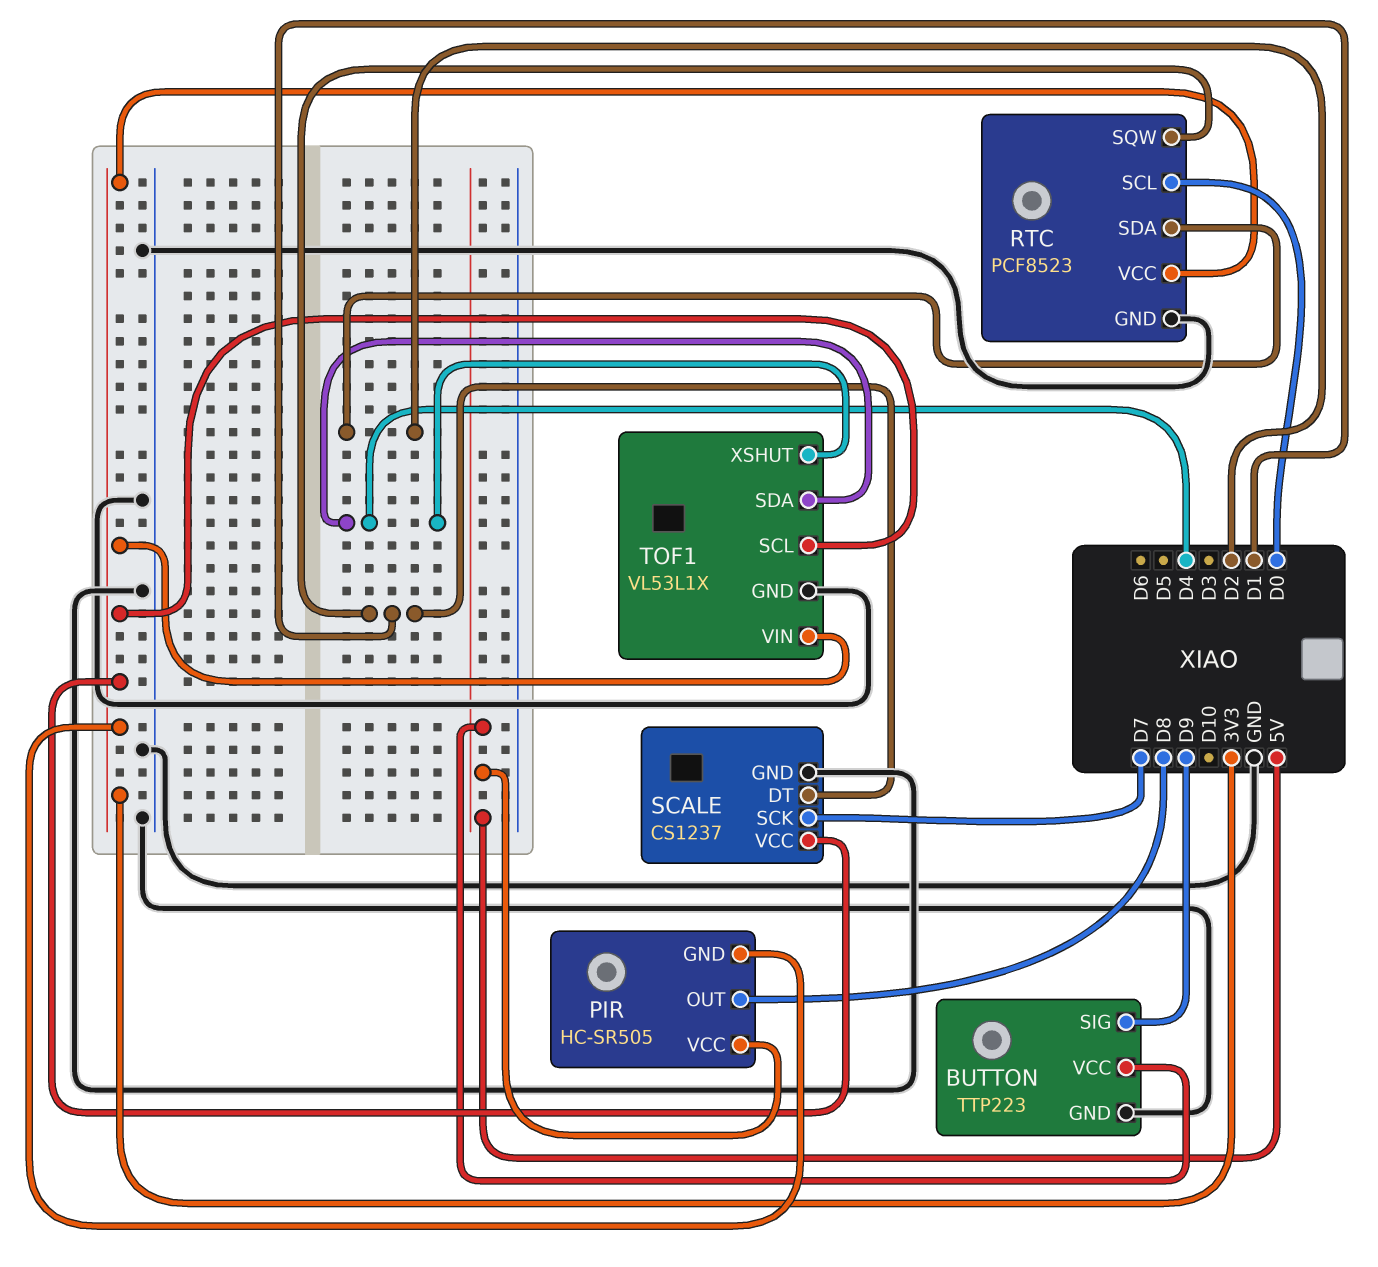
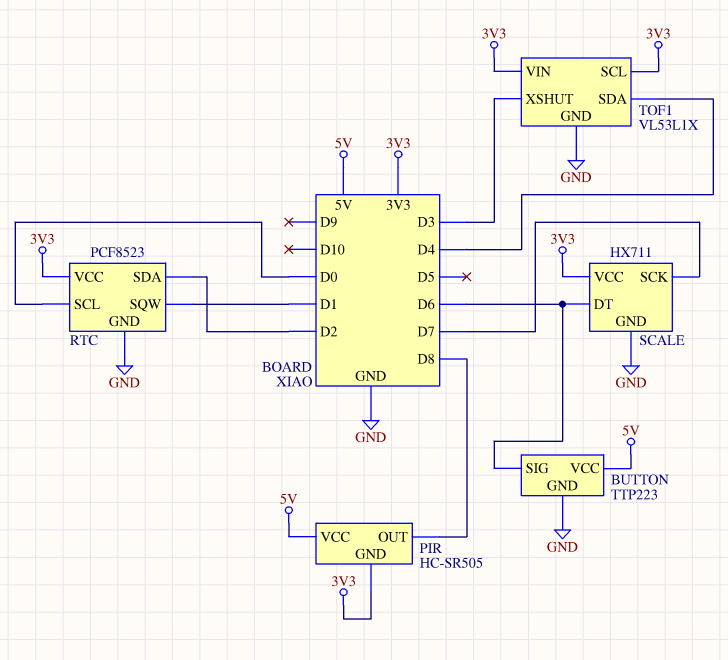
BUTTON pin SIG: D9 -> D6
SCALE: CS1237 -> HX711
SCALE pin DT: D1 -> D6
TOF1 pin XSHUT: D4 -> D3

